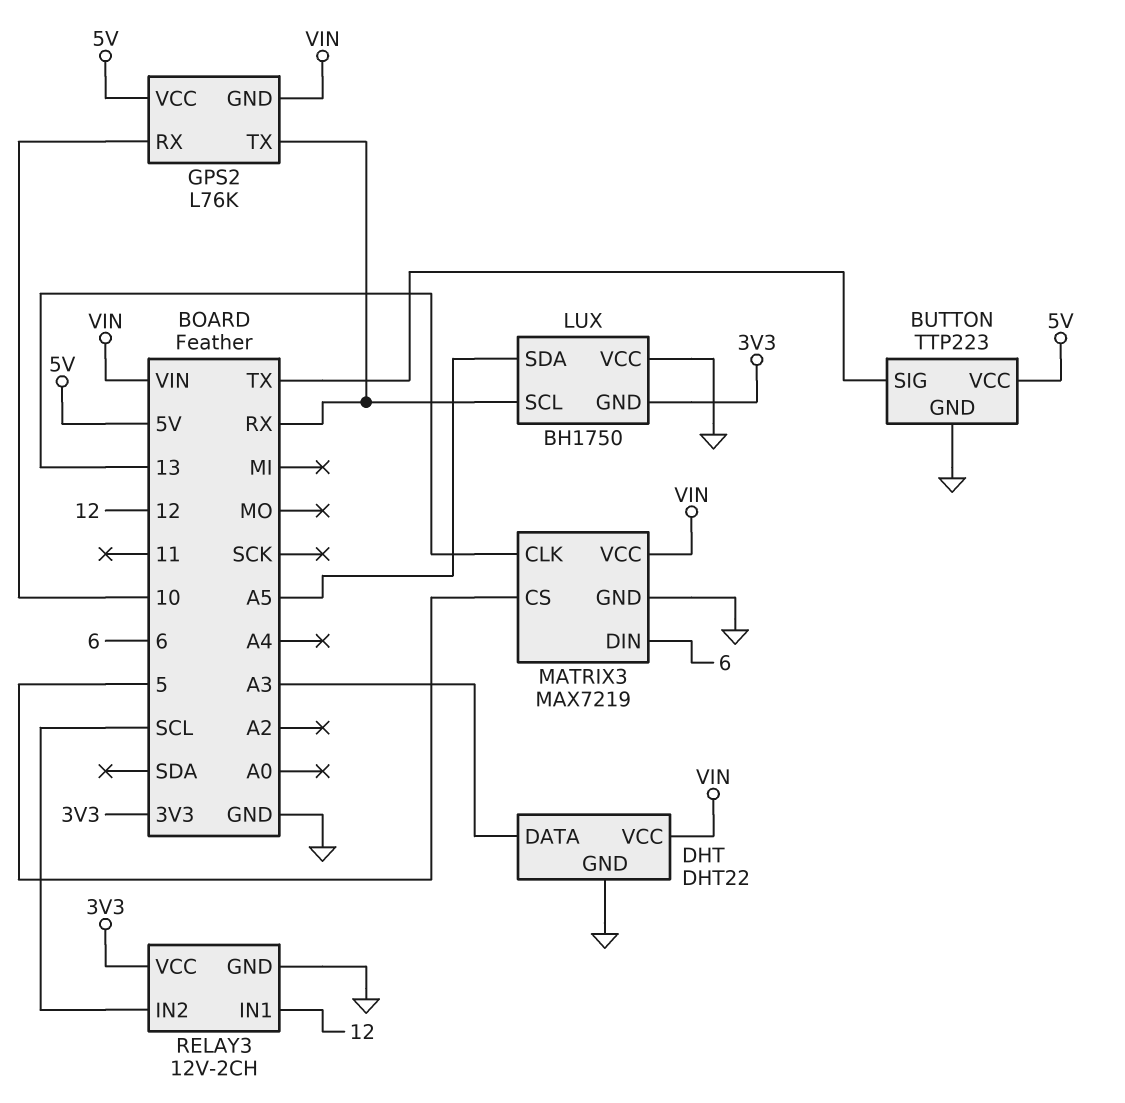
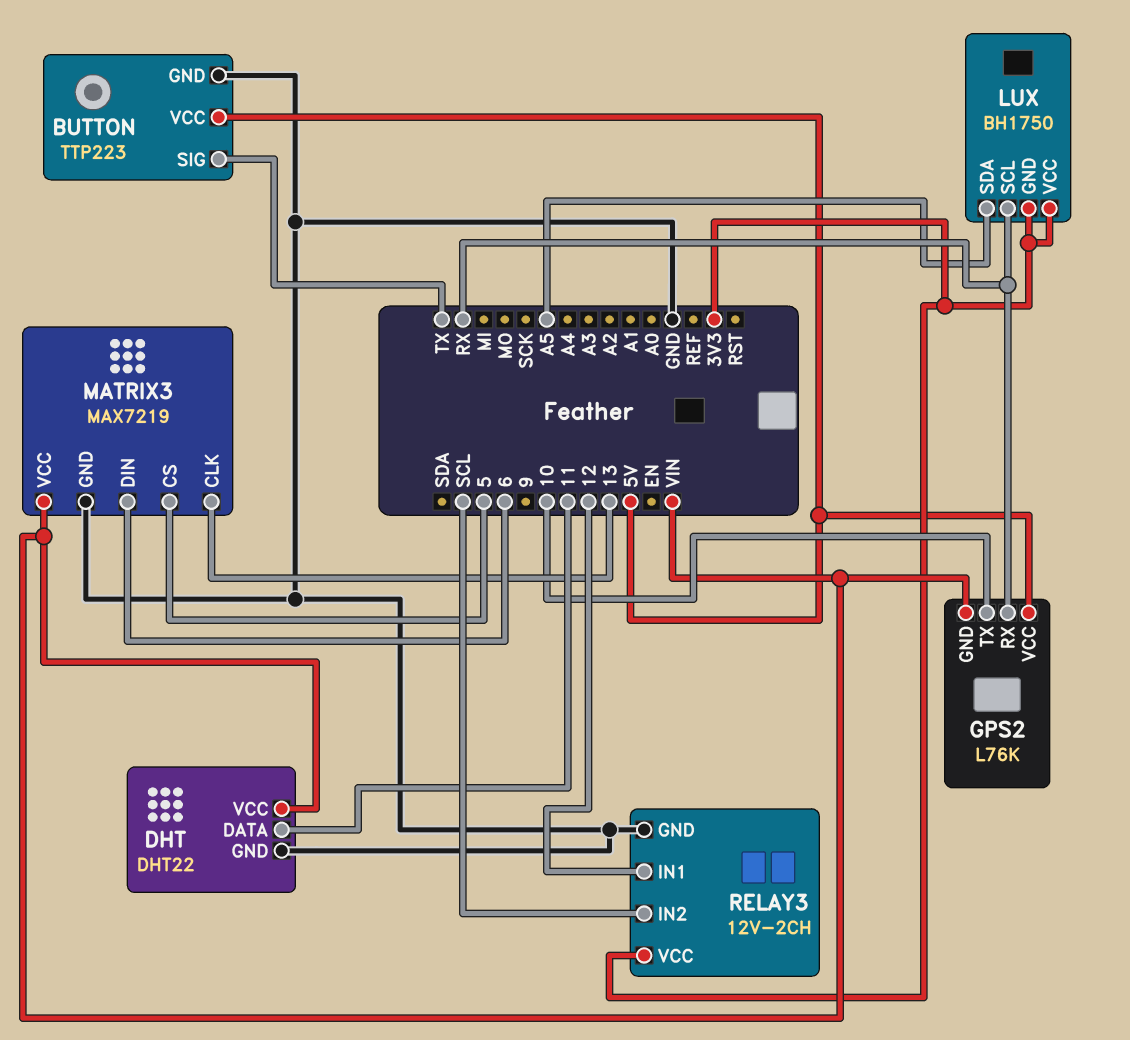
DHT pin DATA: A3 -> 11
GPS2 pin RX: 10 -> RX
GPS2 pin TX: RX -> 10
LUX pin VCC: GND -> 3V3

